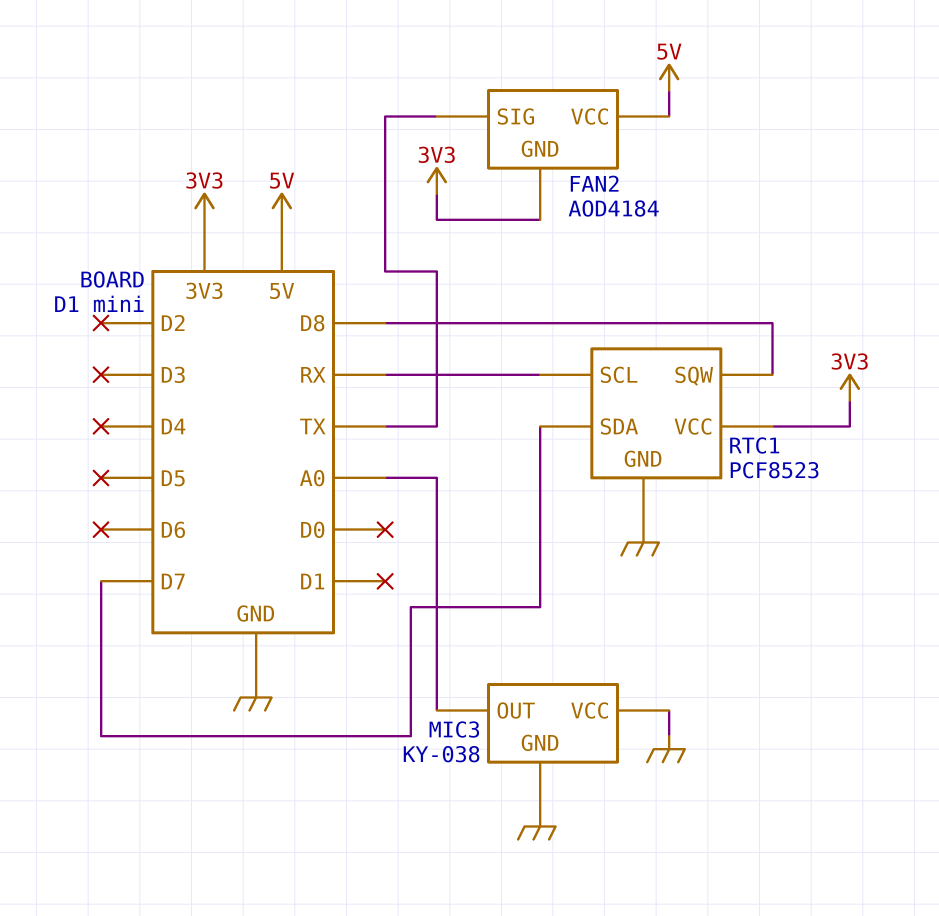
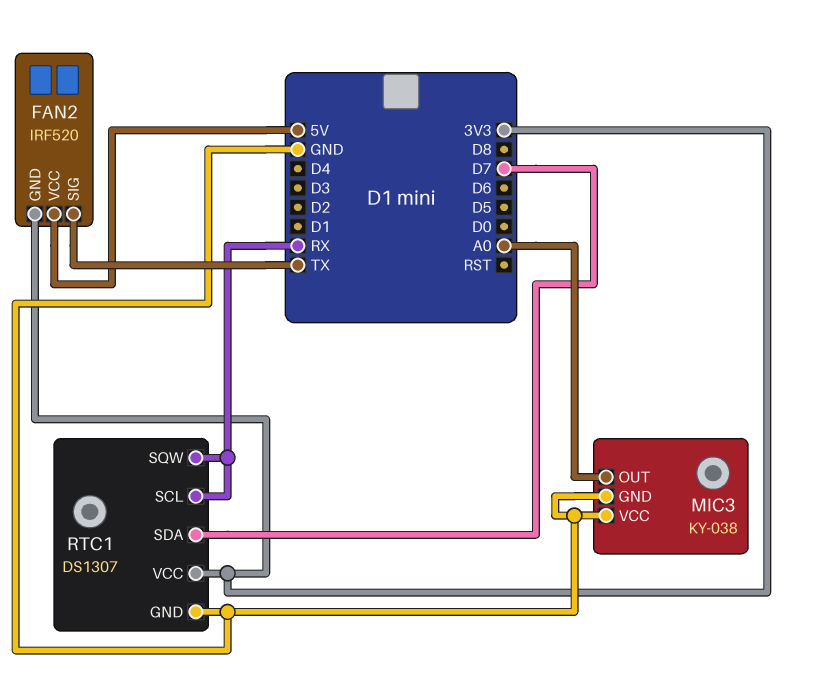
FAN2: AOD4184 -> IRF520
RTC1: PCF8523 -> DS1307
RTC1 pin SQW: D8 -> RX

